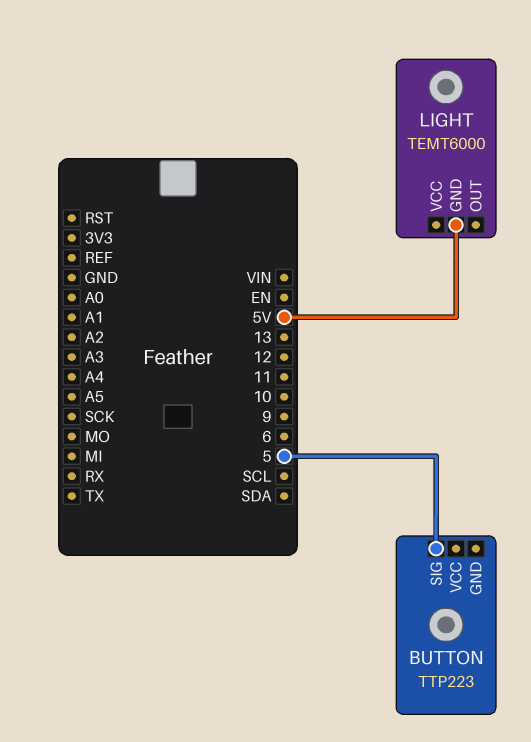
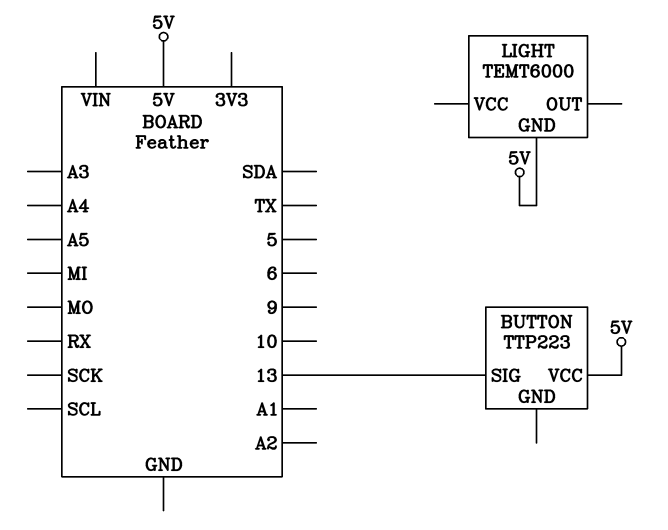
BUTTON pin SIG: 5 -> 13
BUTTON pin VCC: none -> 5V

